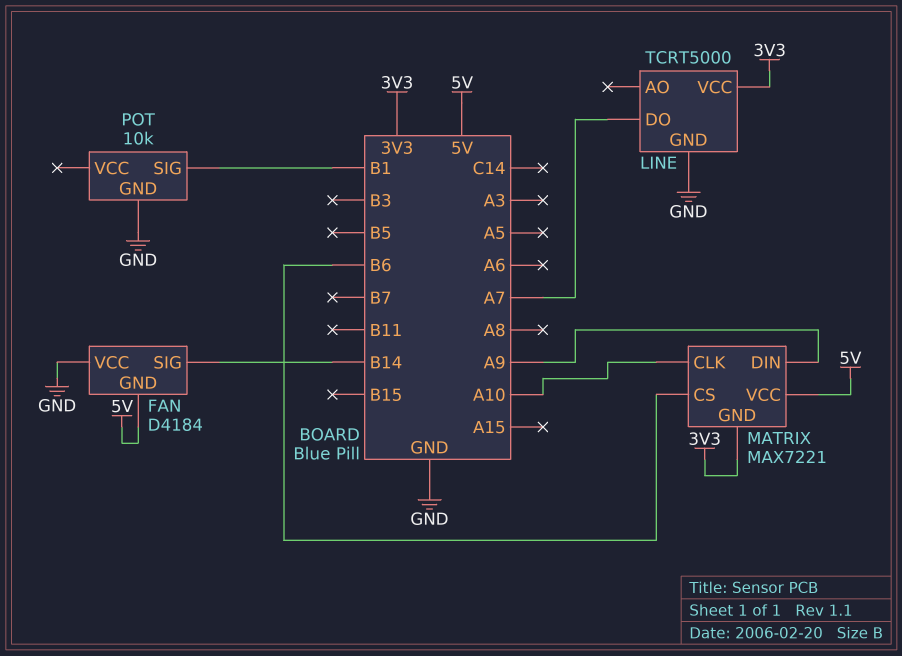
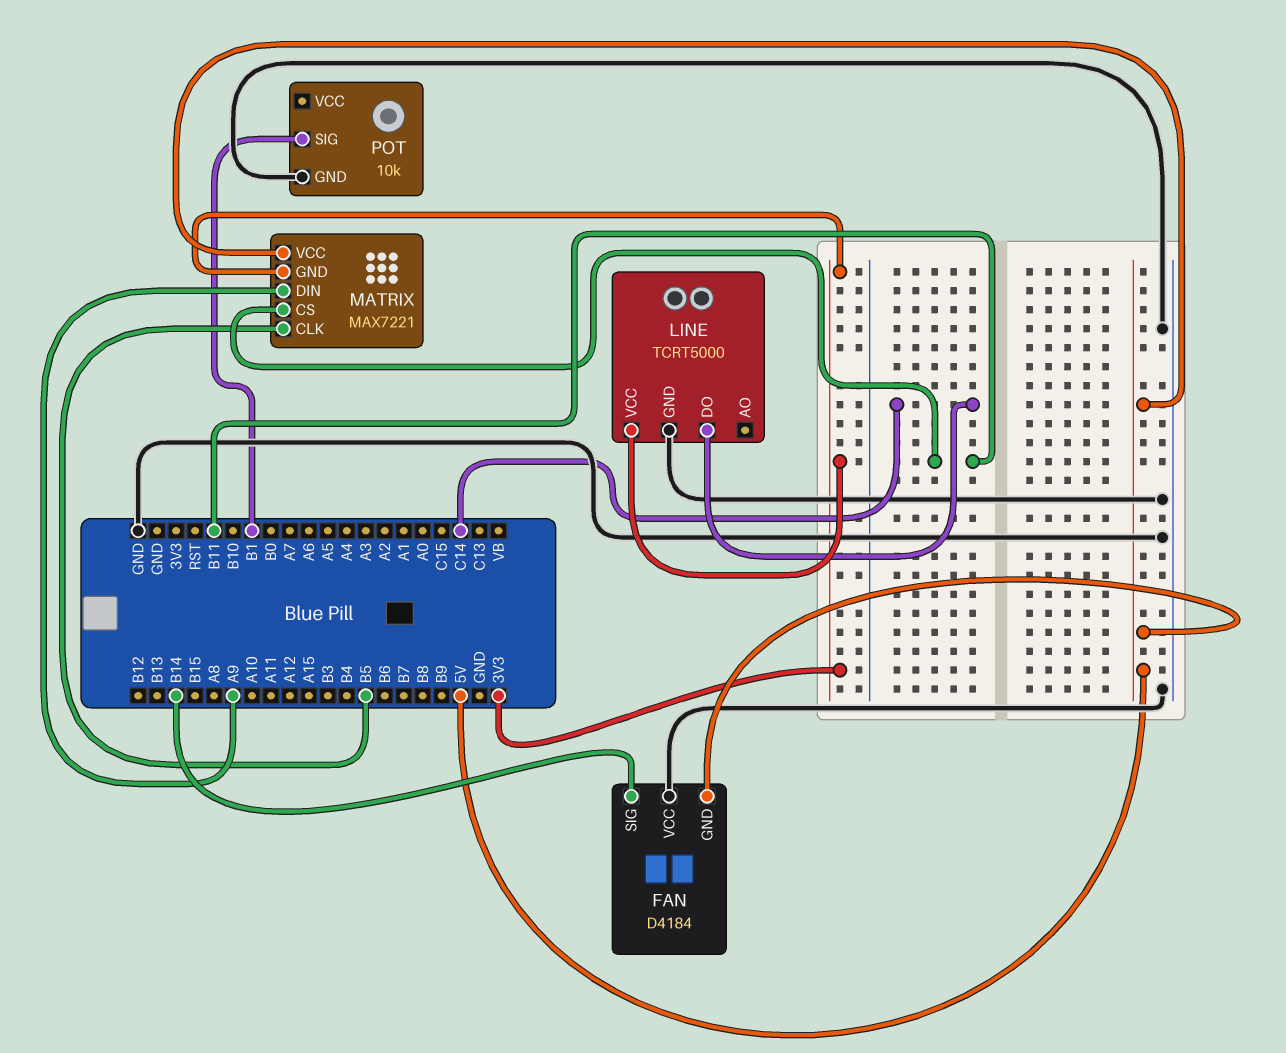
LINE pin DO: A7 -> C14
MATRIX pin CLK: A10 -> B5
MATRIX pin CS: B6 -> B11

